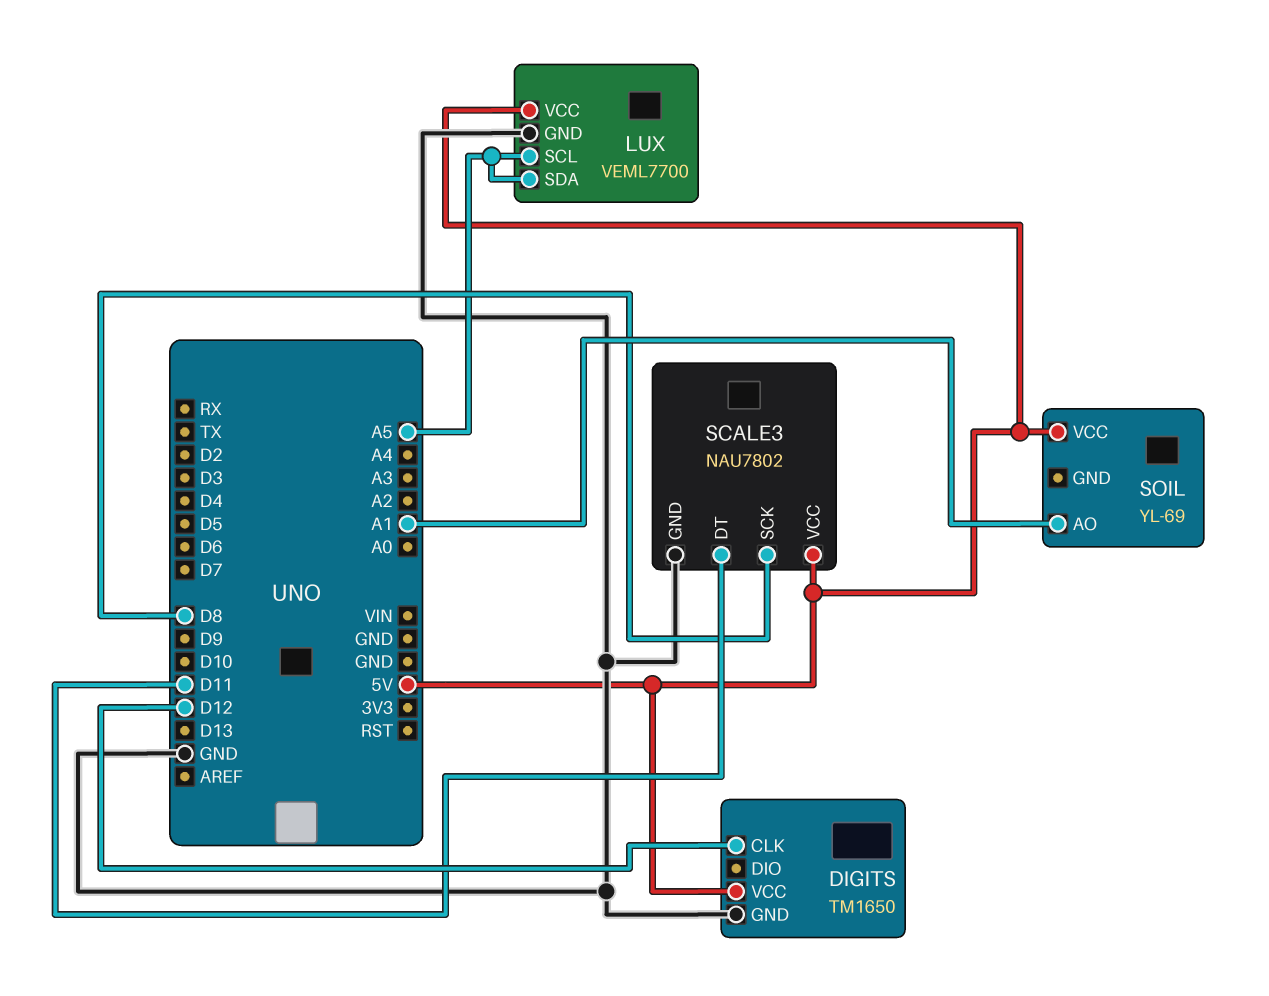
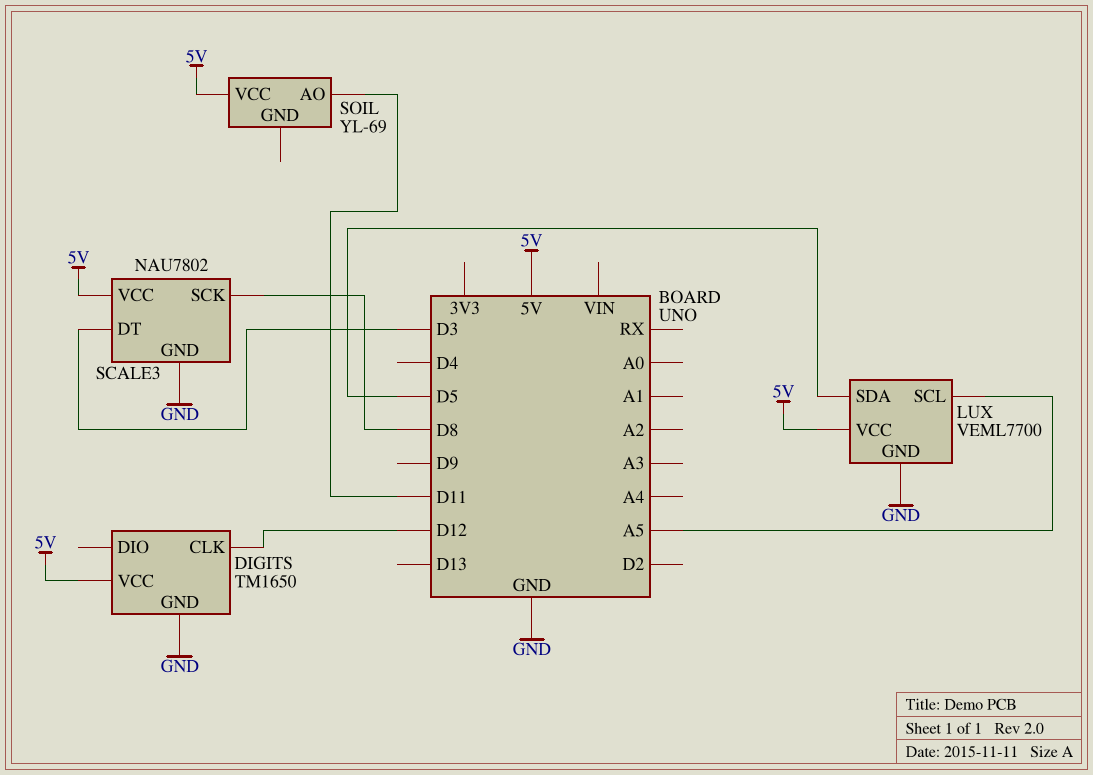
LUX pin SDA: A5 -> D5
SCALE3 pin DT: D11 -> D3
SOIL pin AO: A1 -> D11

